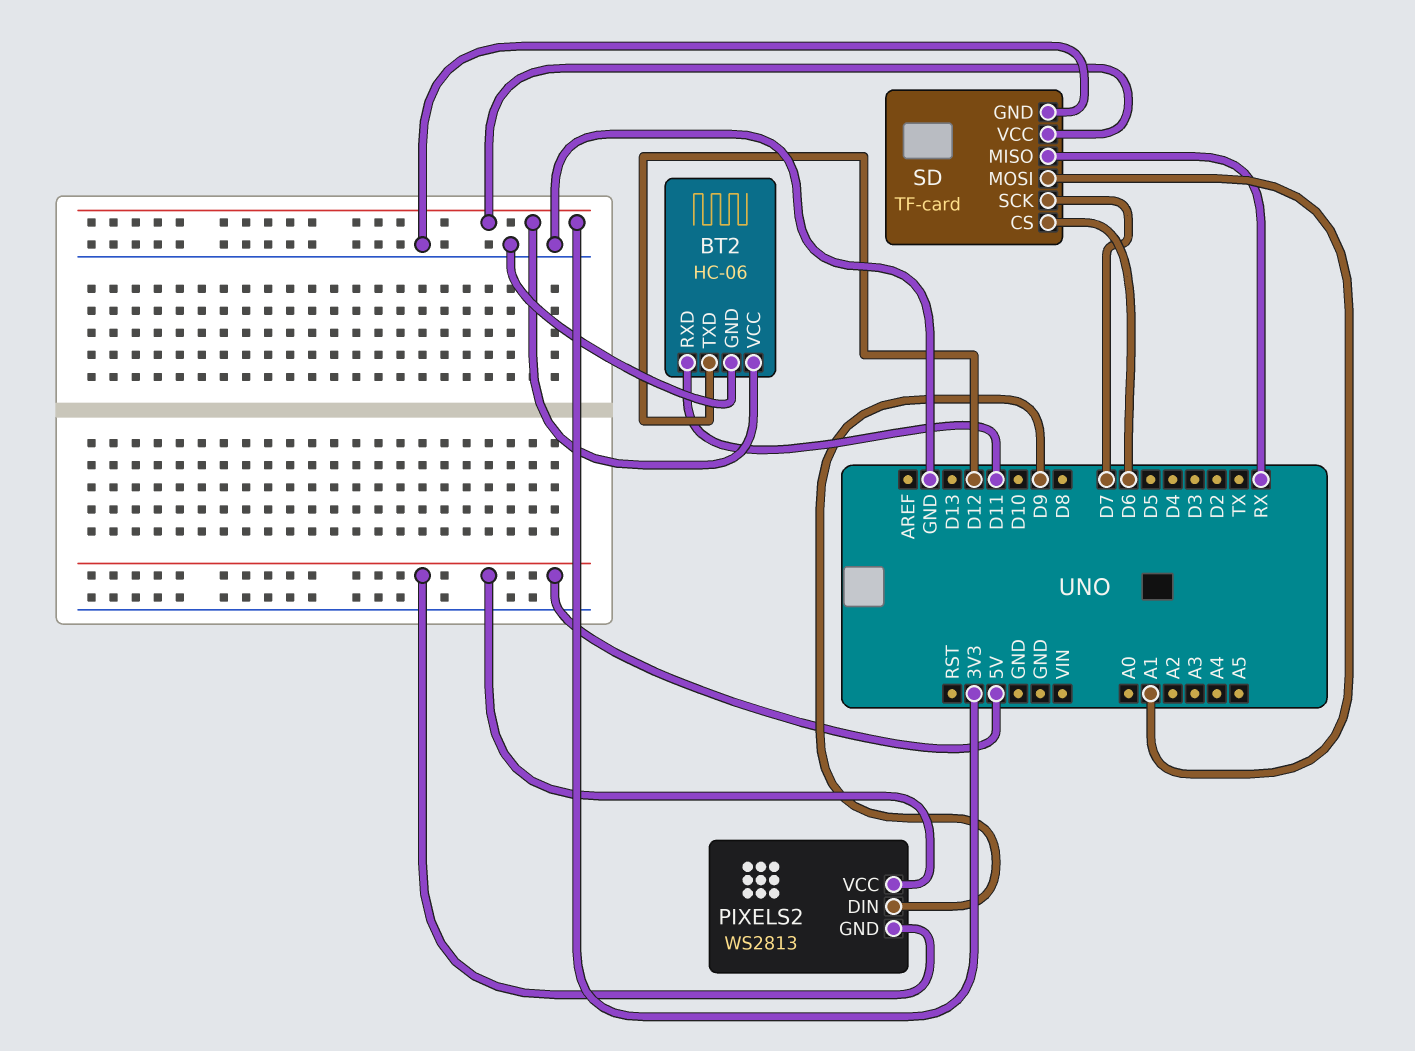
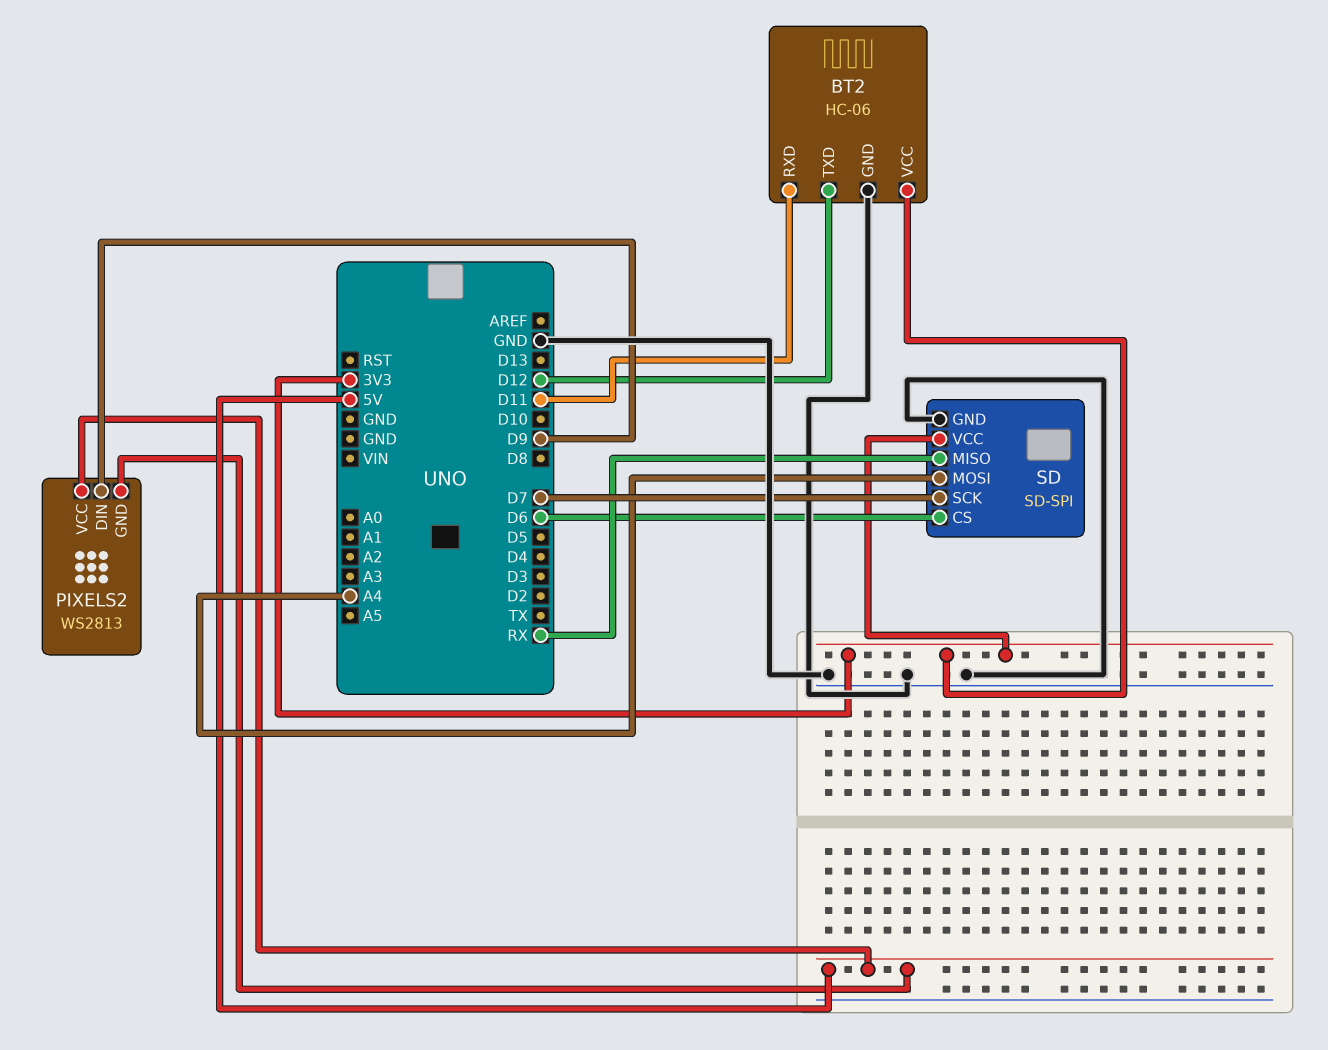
SD: TF-card -> SD-SPI
SD pin MOSI: A1 -> A4

